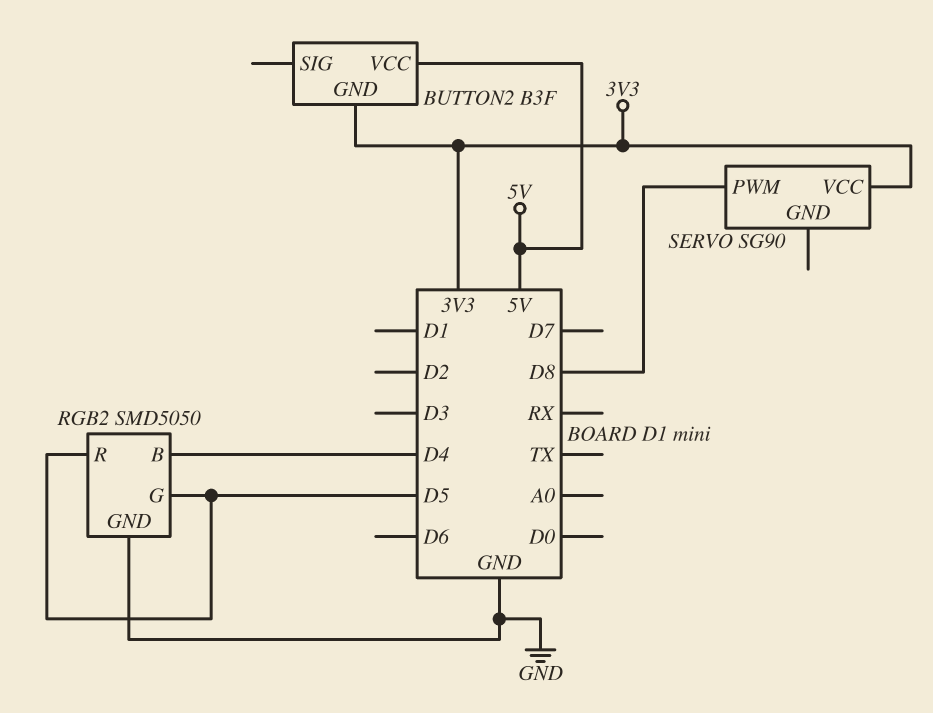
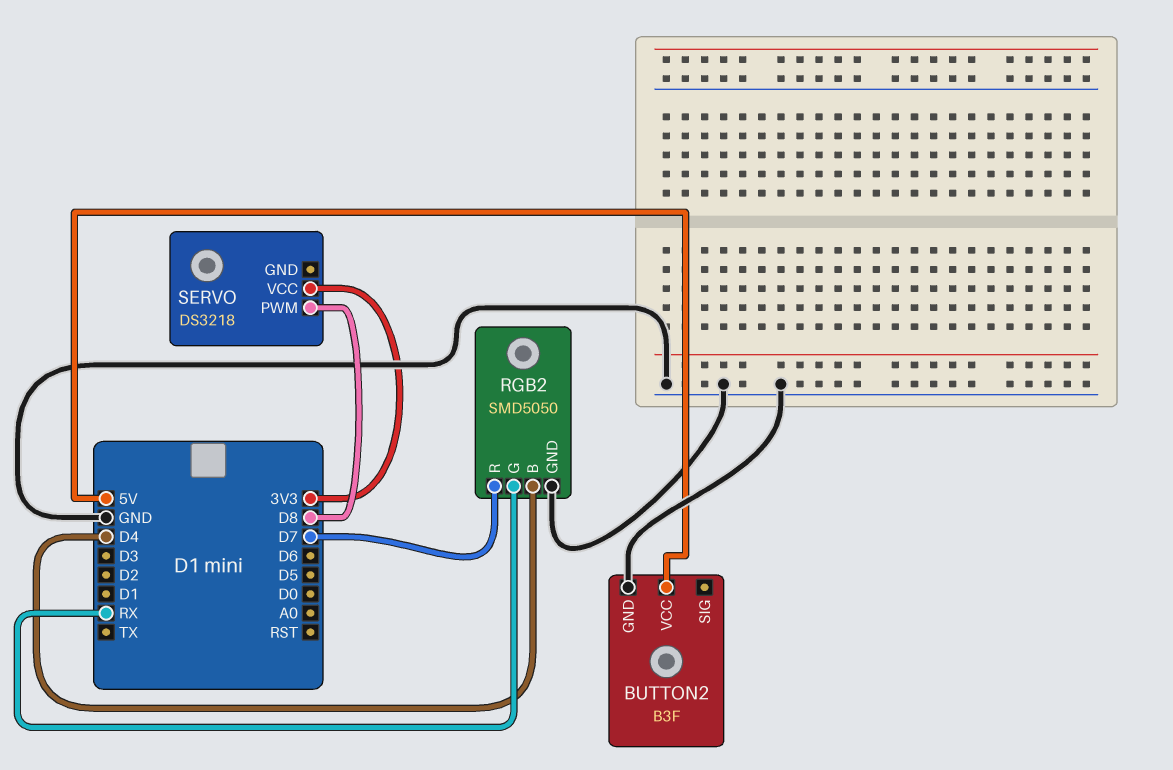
BUTTON2 pin GND: 3V3 -> GND
RGB2 pin G: D5 -> RX
RGB2 pin R: D5 -> D7
SERVO: SG90 -> DS3218

